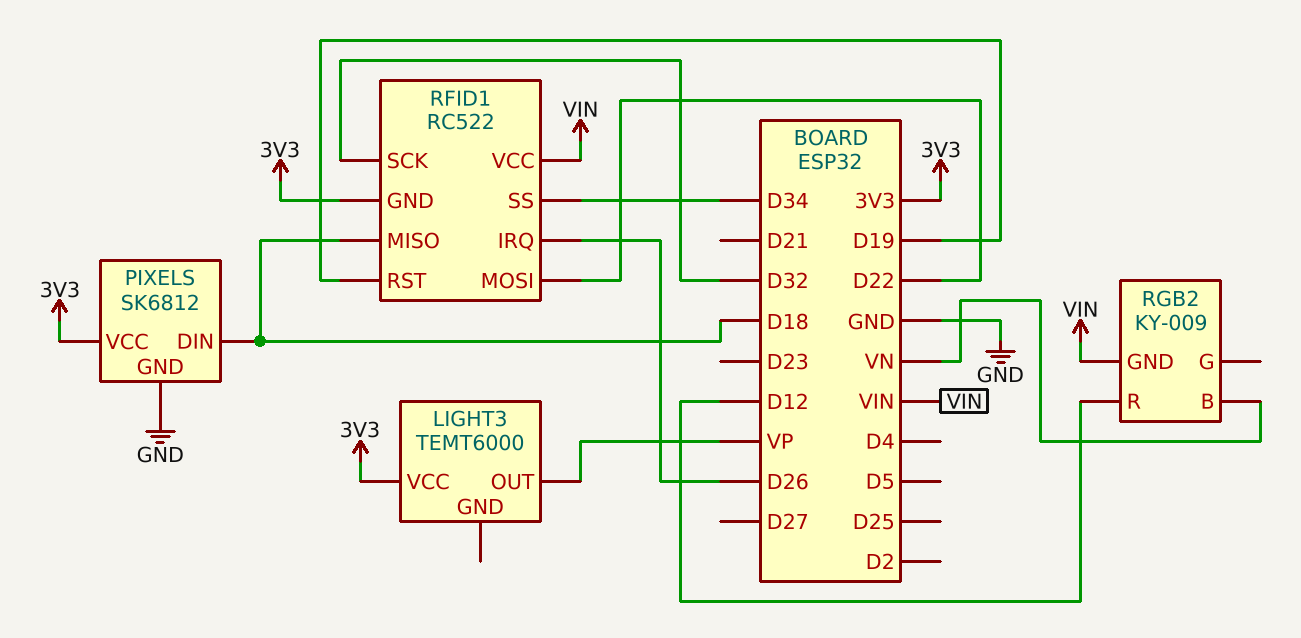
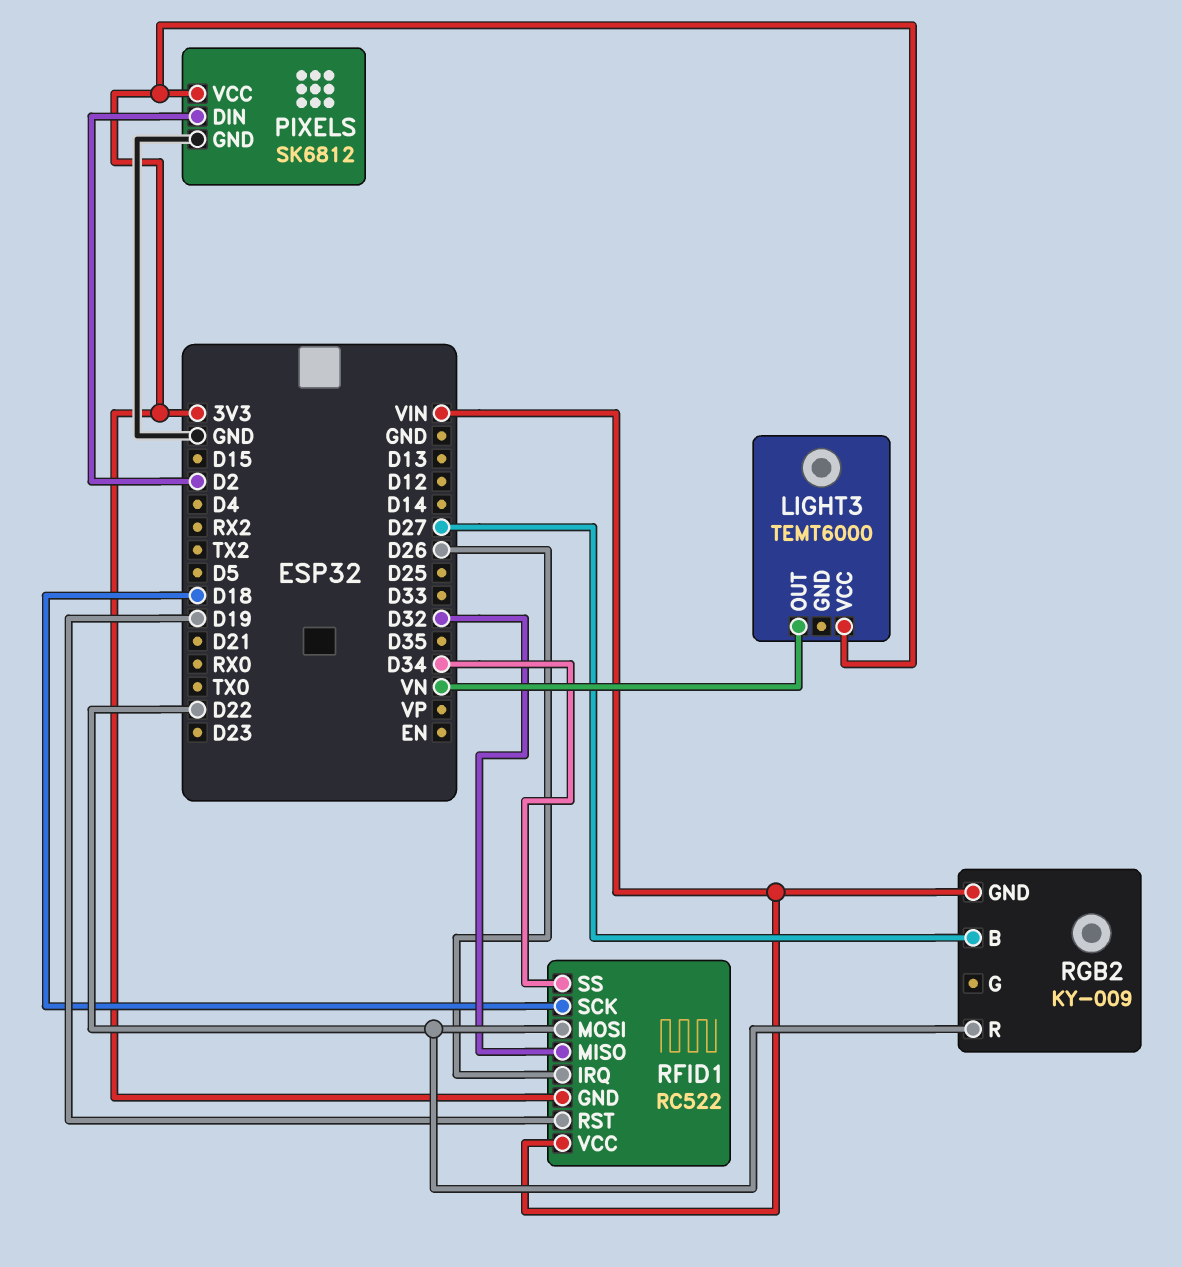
LIGHT3 pin OUT: VP -> VN
PIXELS pin DIN: D18 -> D2
RFID1 pin MISO: D18 -> D32
RFID1 pin SCK: D32 -> D18
RGB2 pin B: VN -> D27
RGB2 pin R: D12 -> D22

